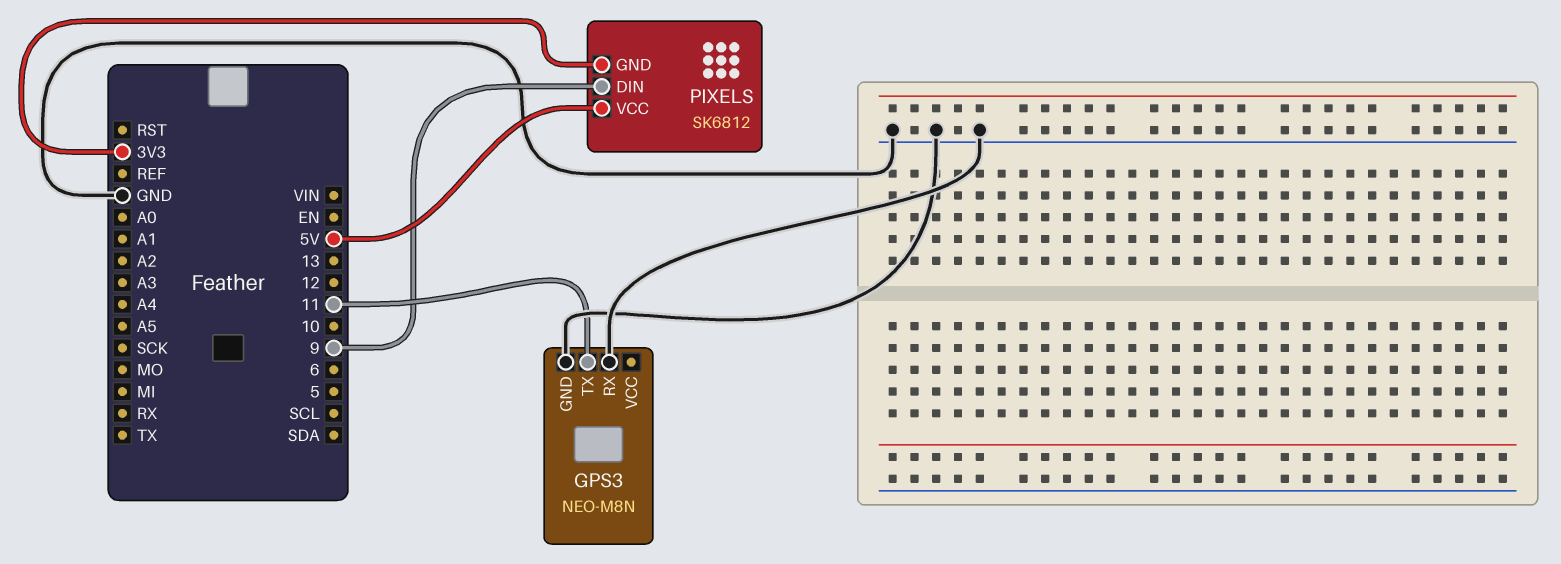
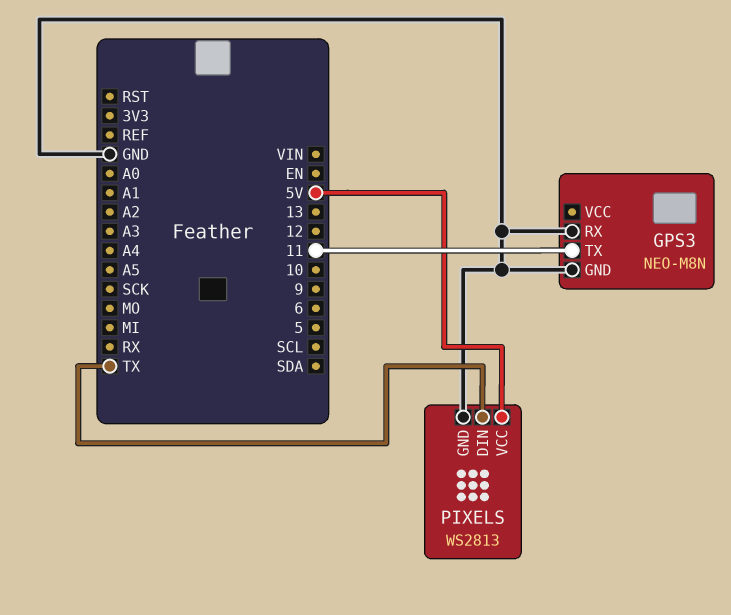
PIXELS: SK6812 -> WS2813
PIXELS pin DIN: 9 -> TX
PIXELS pin GND: 3V3 -> GND

